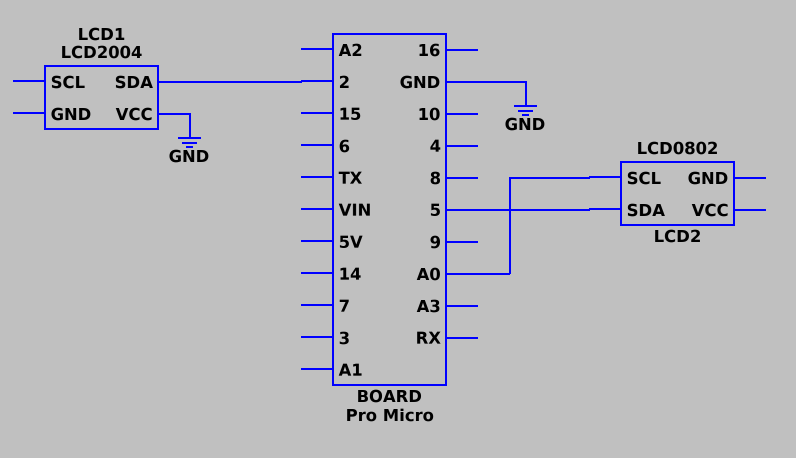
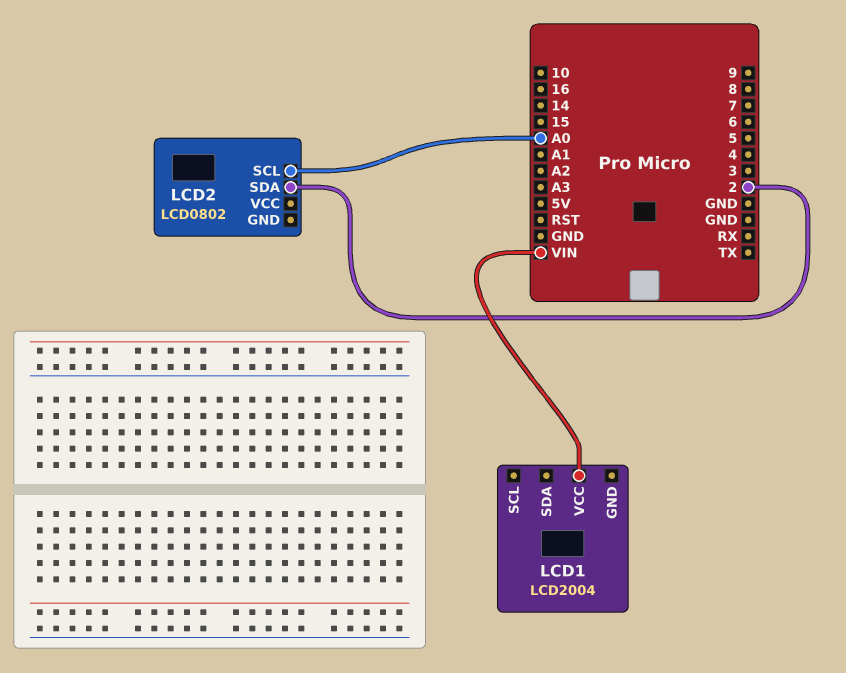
LCD1 pin SDA: 2 -> none
LCD1 pin VCC: GND -> VIN
LCD2 pin SDA: 5 -> 2

